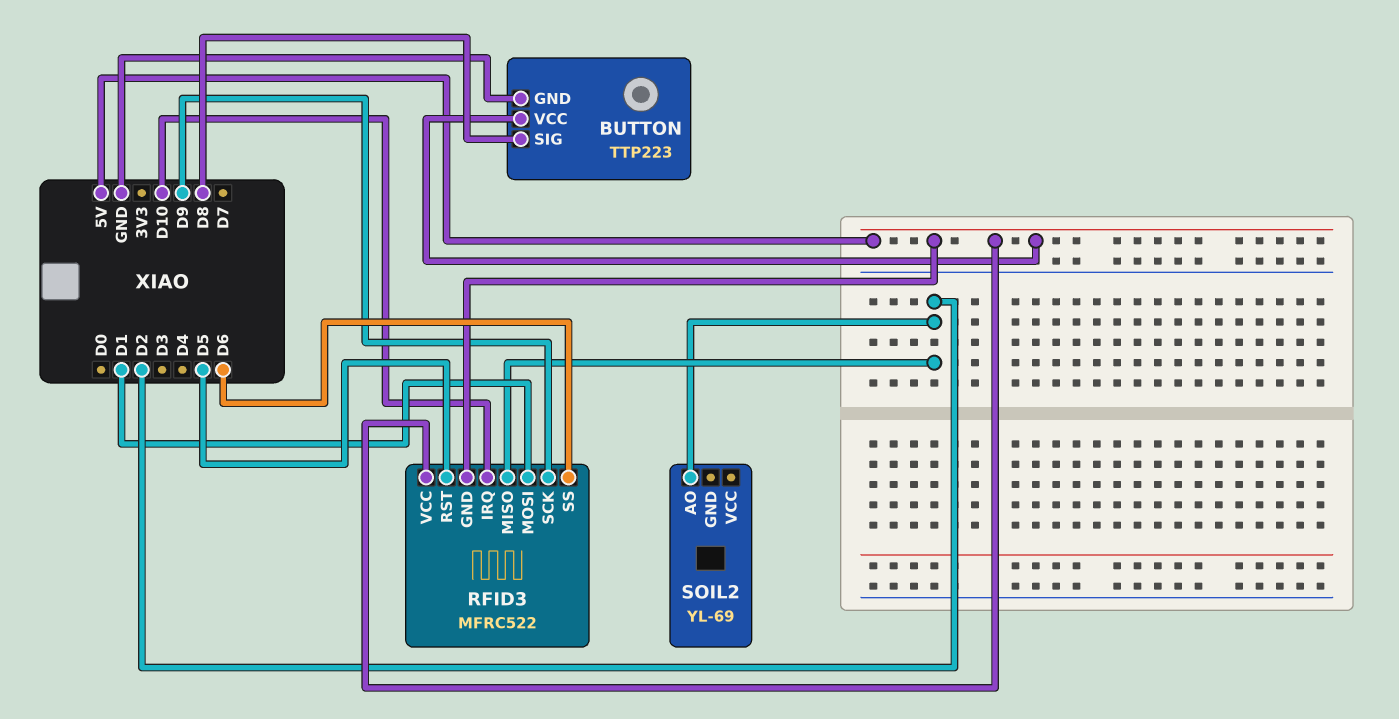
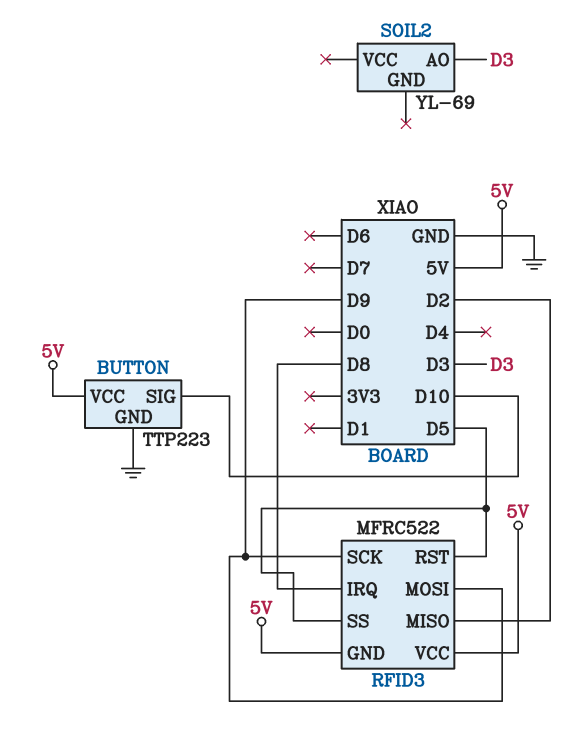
BUTTON pin SIG: D8 -> D10
RFID3 pin IRQ: D10 -> D8
RFID3 pin MOSI: D1 -> D9
RFID3 pin SS: D6 -> D5
SOIL2 pin AO: D2 -> D3

